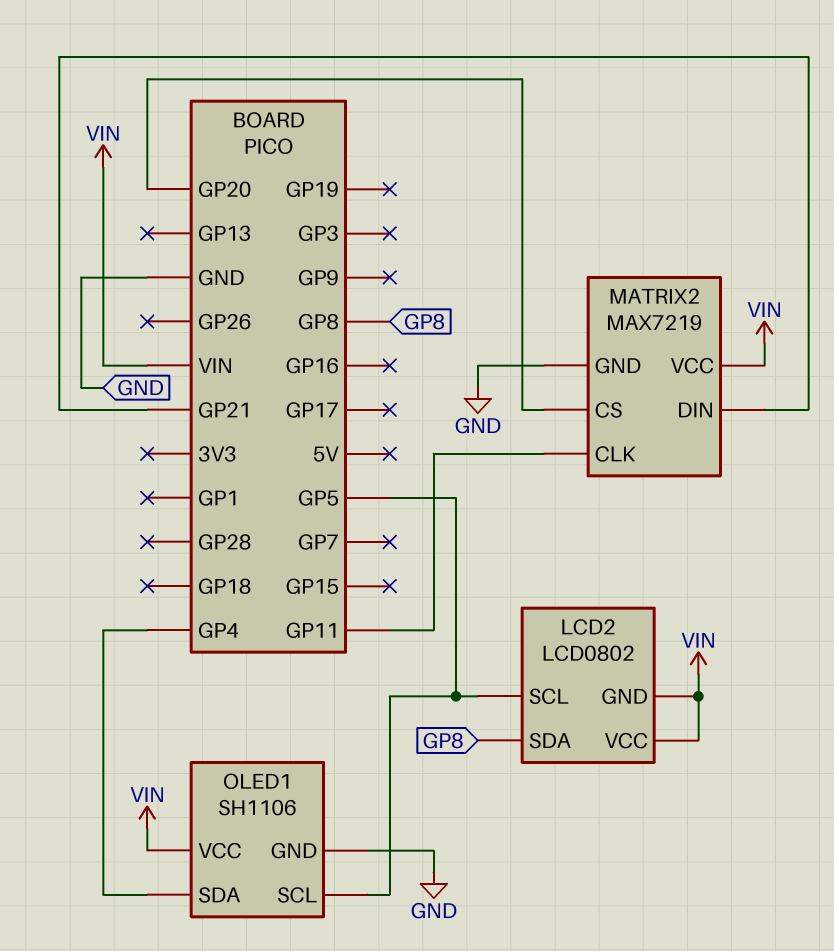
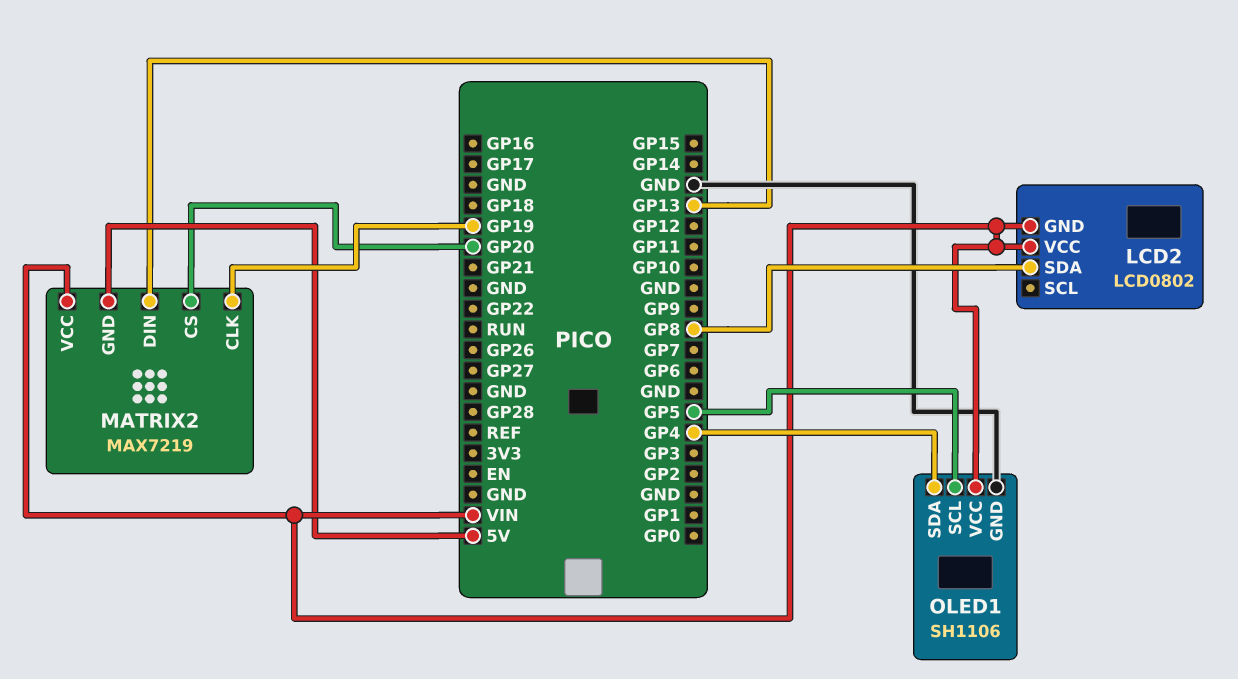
LCD2 pin SCL: GP5 -> none
MATRIX2 pin CLK: GP11 -> GP19
MATRIX2 pin DIN: GP21 -> GP13
MATRIX2 pin GND: GND -> 5V

